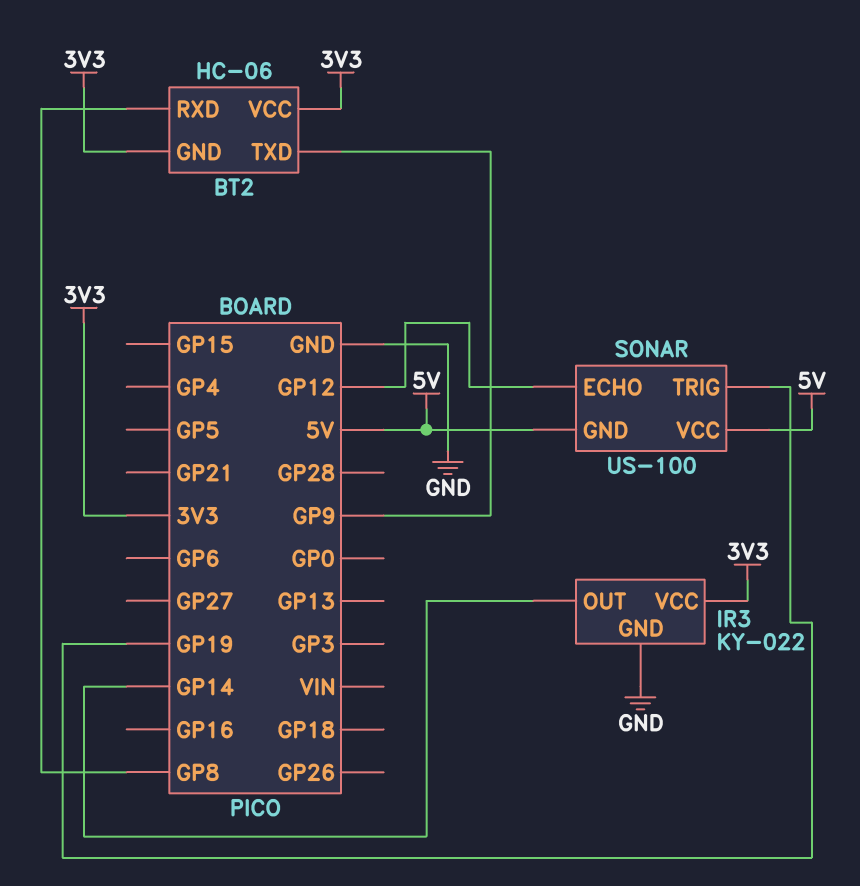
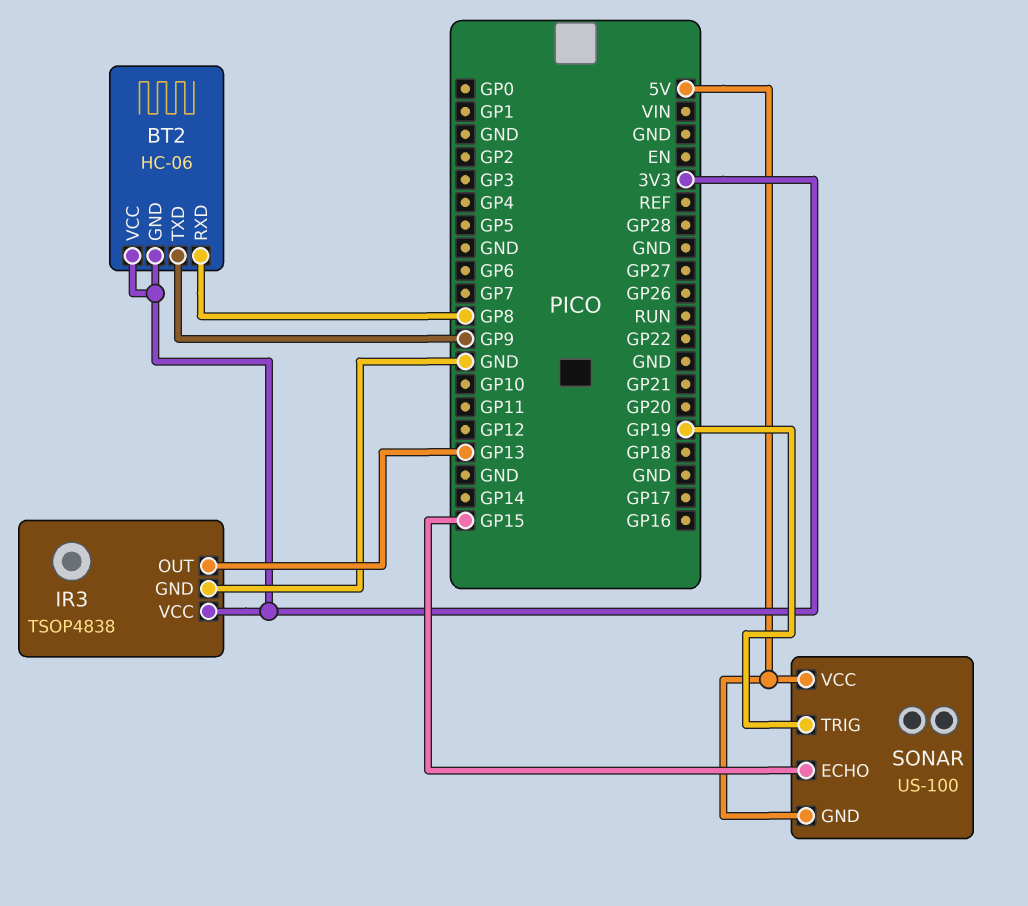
IR3: KY-022 -> TSOP4838
IR3 pin OUT: GP14 -> GP13
SONAR pin ECHO: GP12 -> GP15

